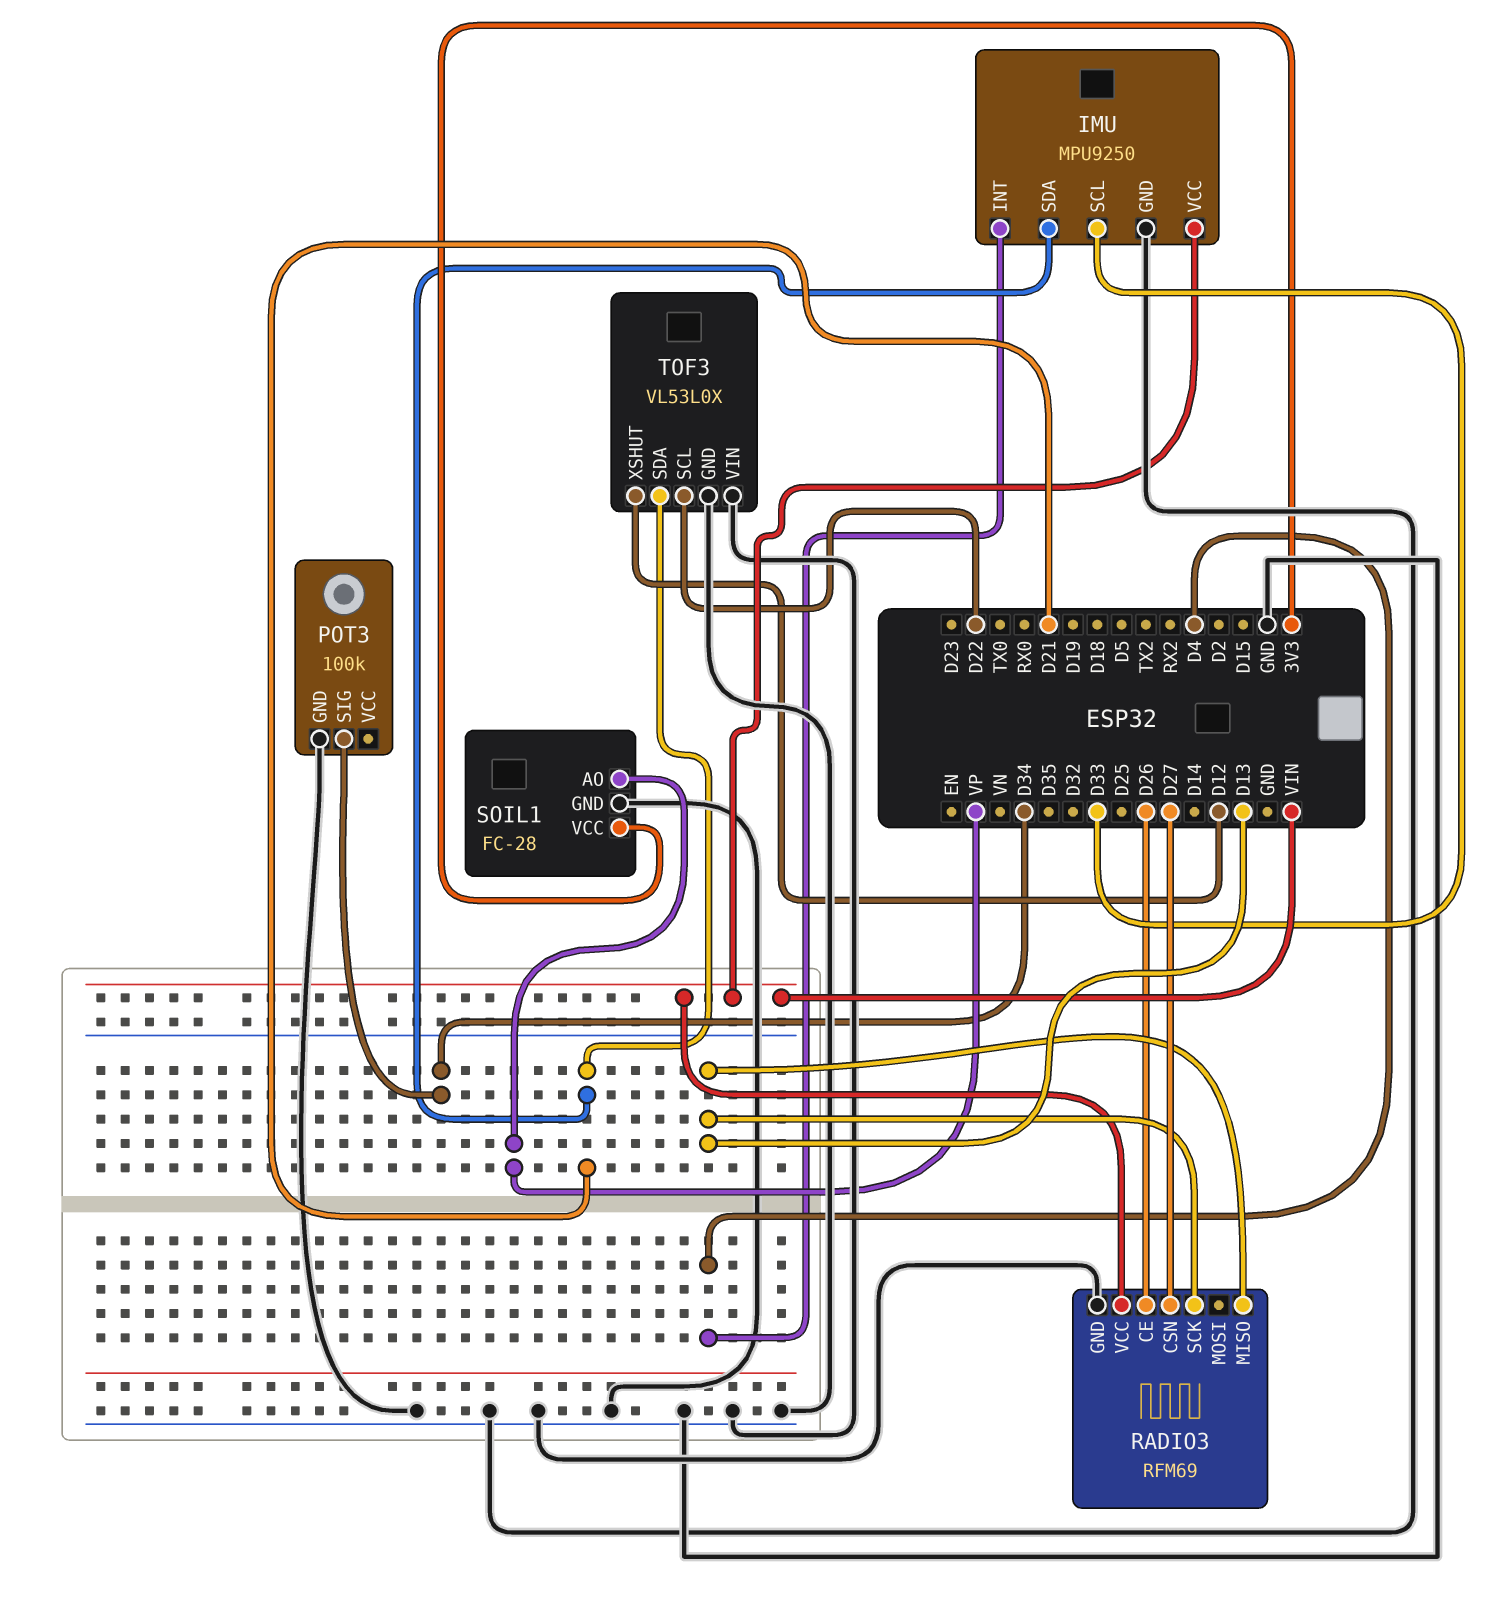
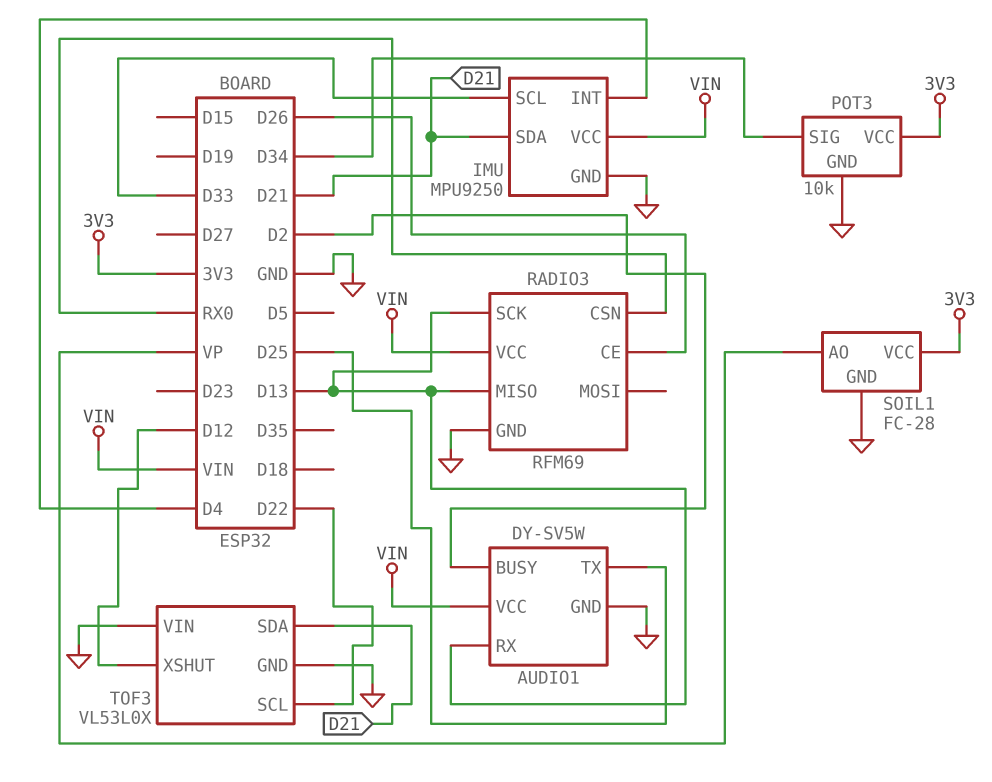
AUDIO1: none -> DY-SV5W
AUDIO1 pin BUSY: none -> D2
AUDIO1 pin GND: none -> GND
AUDIO1 pin RX: none -> D13
AUDIO1 pin TX: none -> D25
AUDIO1 pin VCC: none -> VIN
POT3: 100k -> 10k
POT3 pin VCC: none -> 3V3
RADIO3 pin CSN: D27 -> RX0

